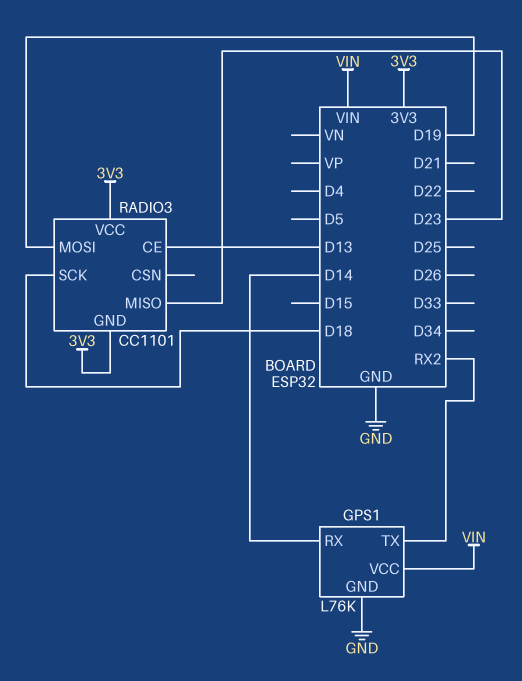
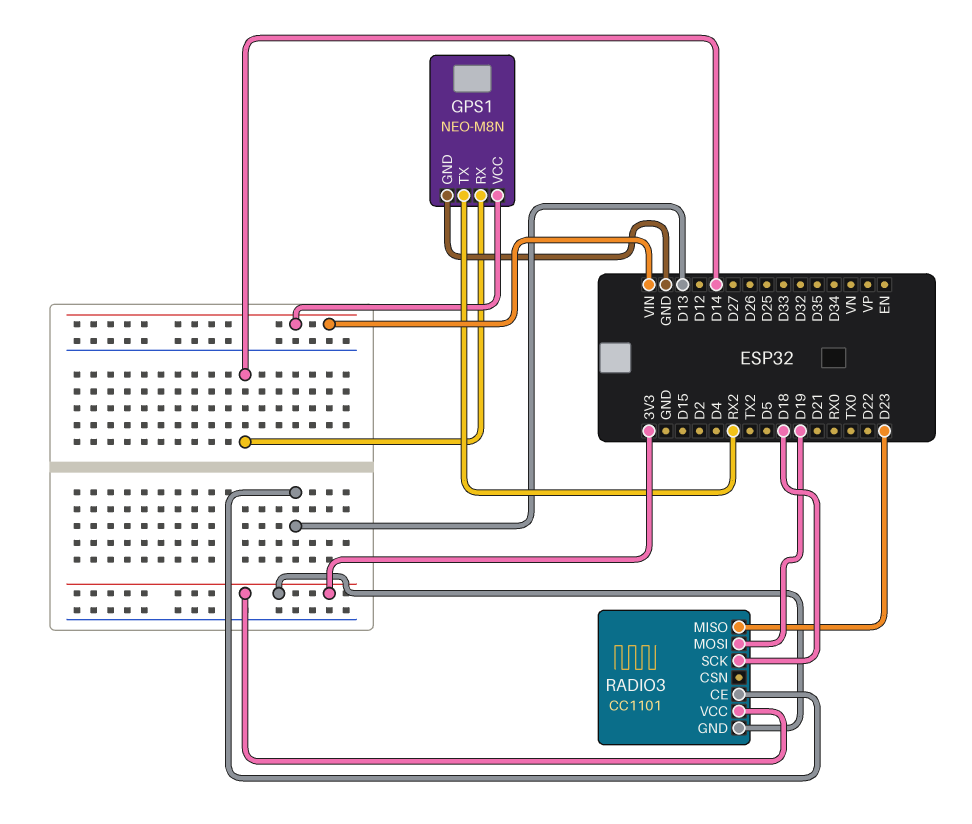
GPS1: L76K -> NEO-M8N

